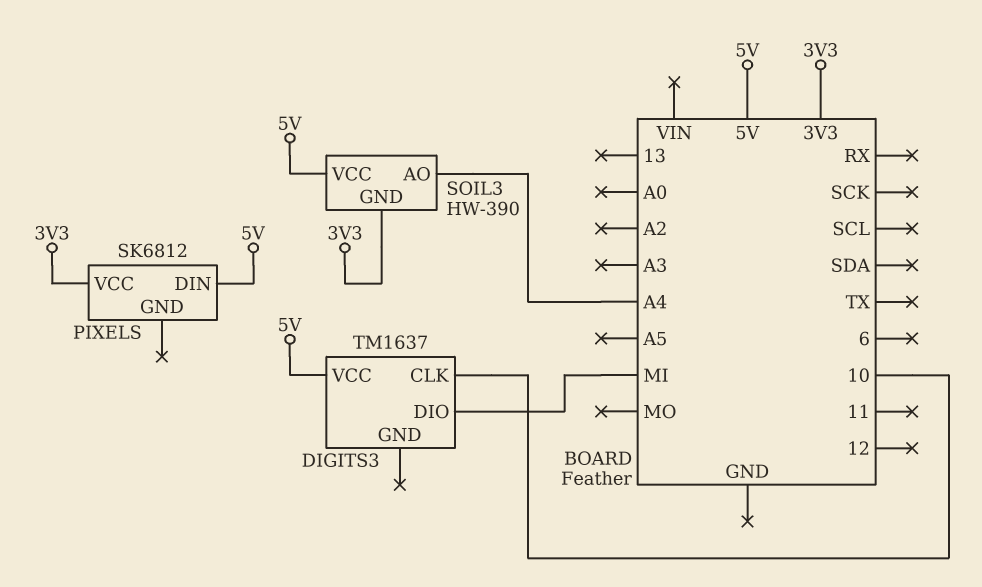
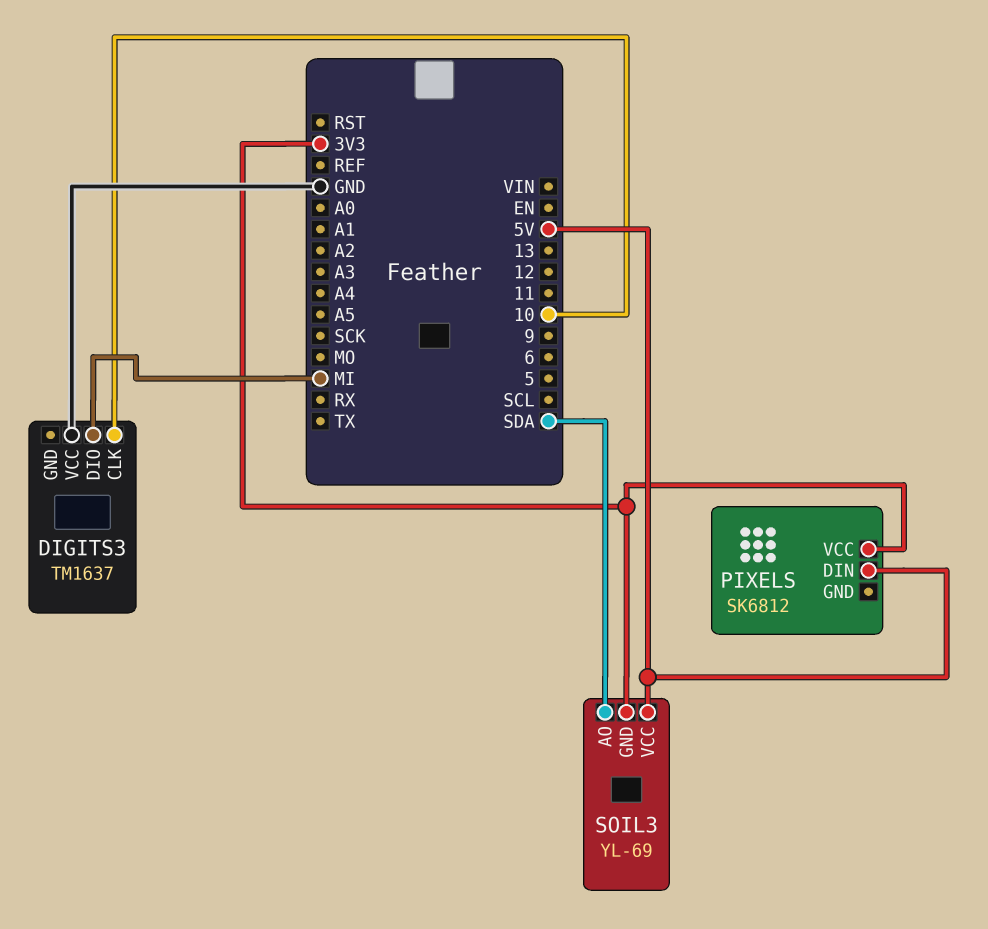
DIGITS3 pin VCC: 5V -> GND
SOIL3: HW-390 -> YL-69
SOIL3 pin AO: A4 -> SDA

